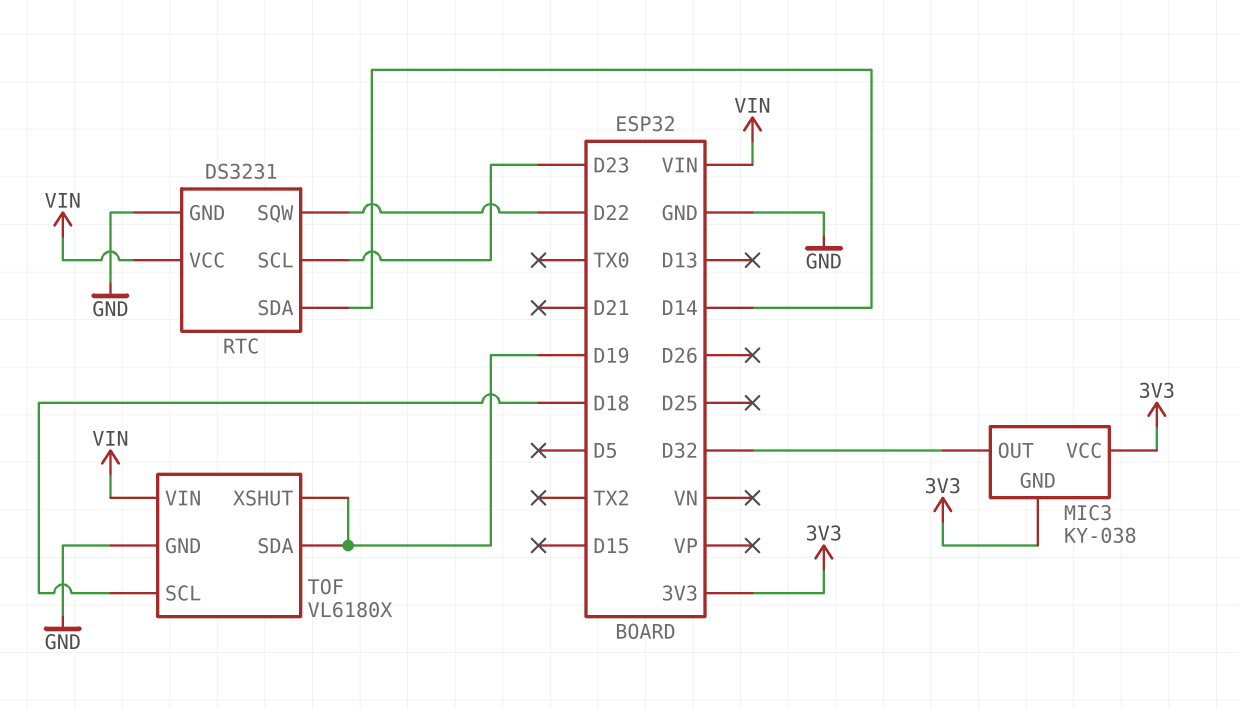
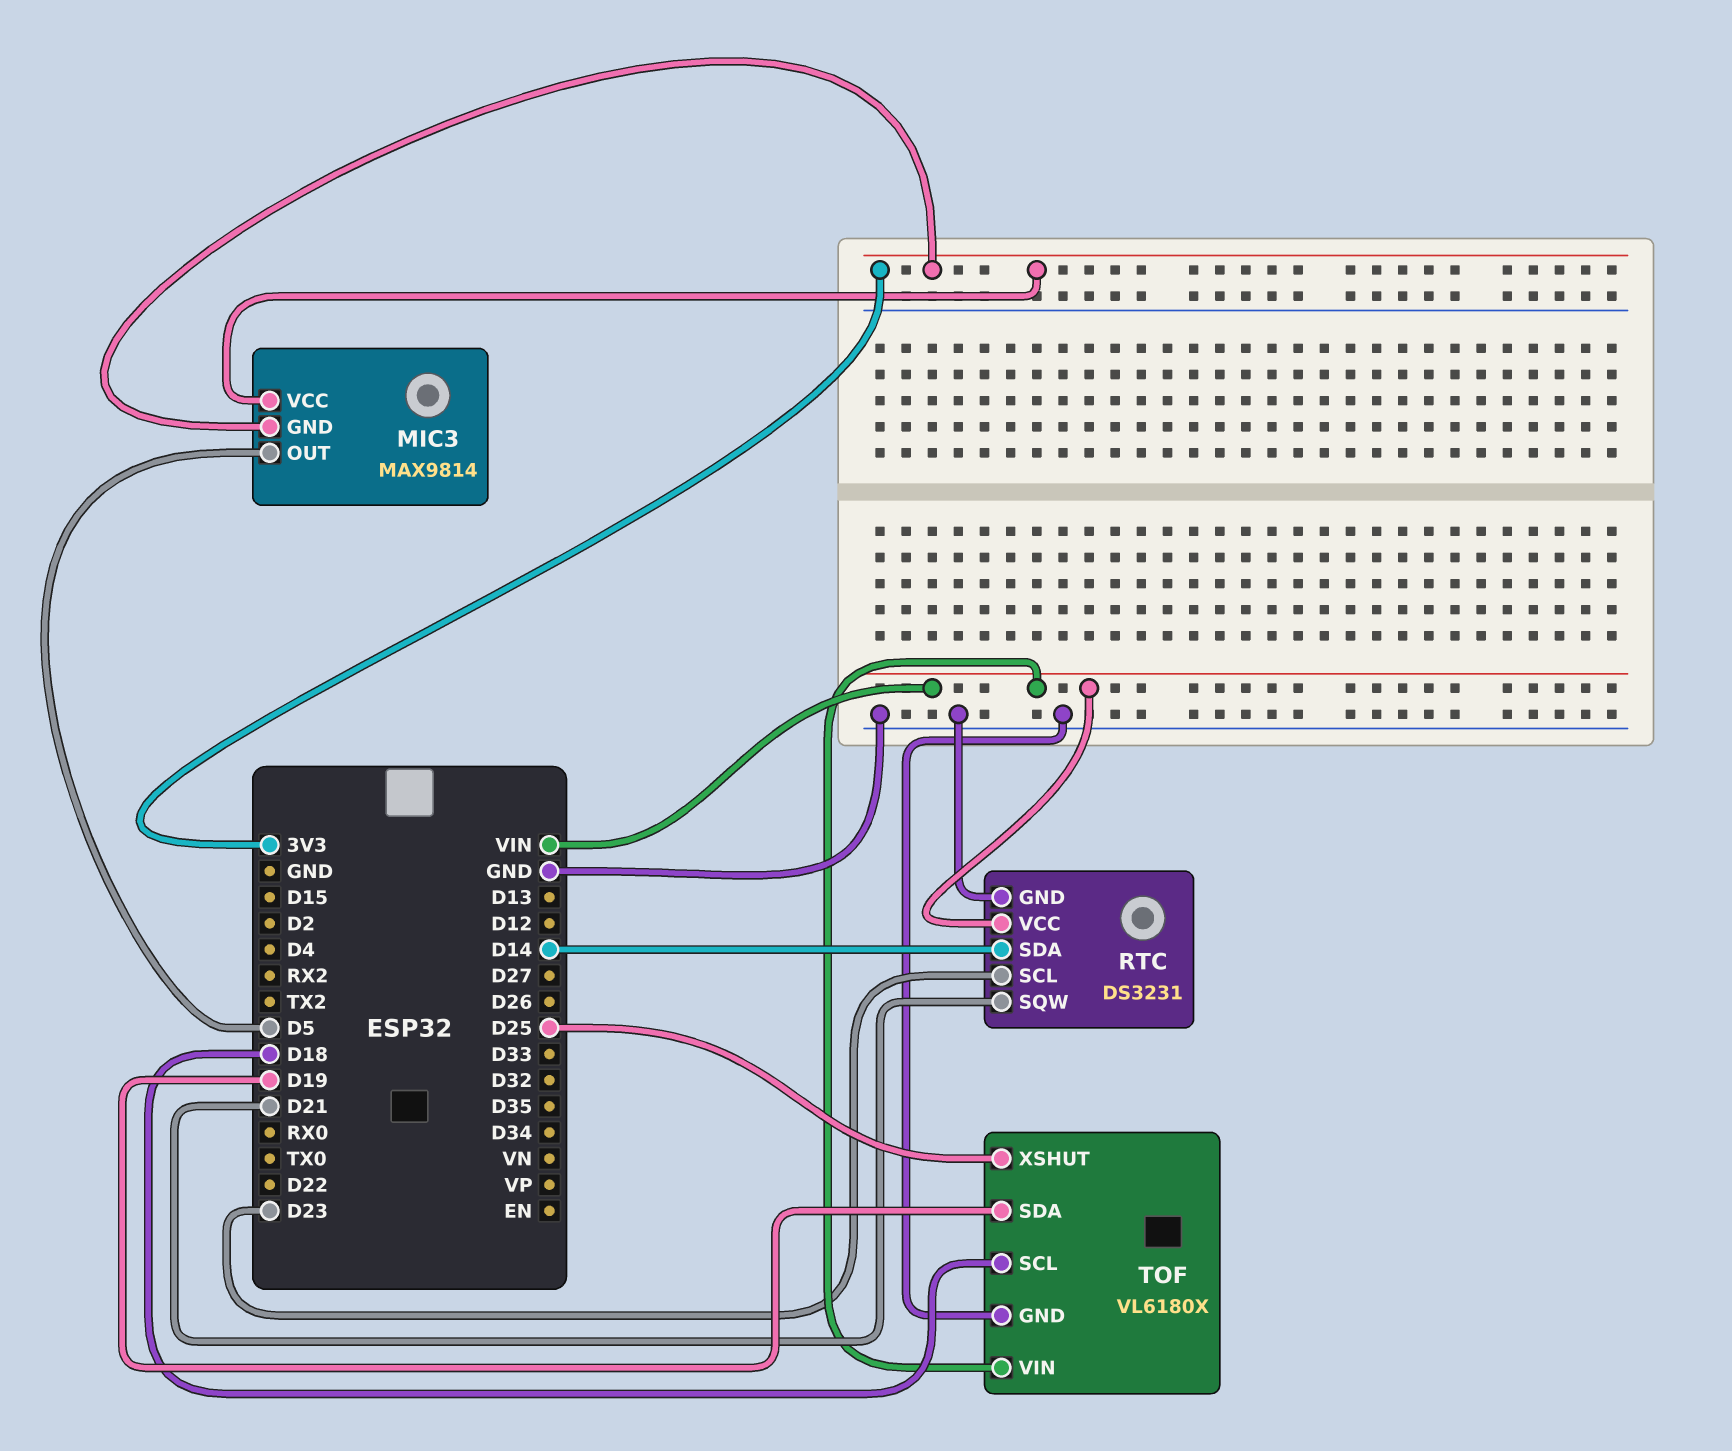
MIC3: KY-038 -> MAX9814
MIC3 pin OUT: D32 -> D5
RTC pin SQW: D22 -> D21
TOF pin XSHUT: D19 -> D25

